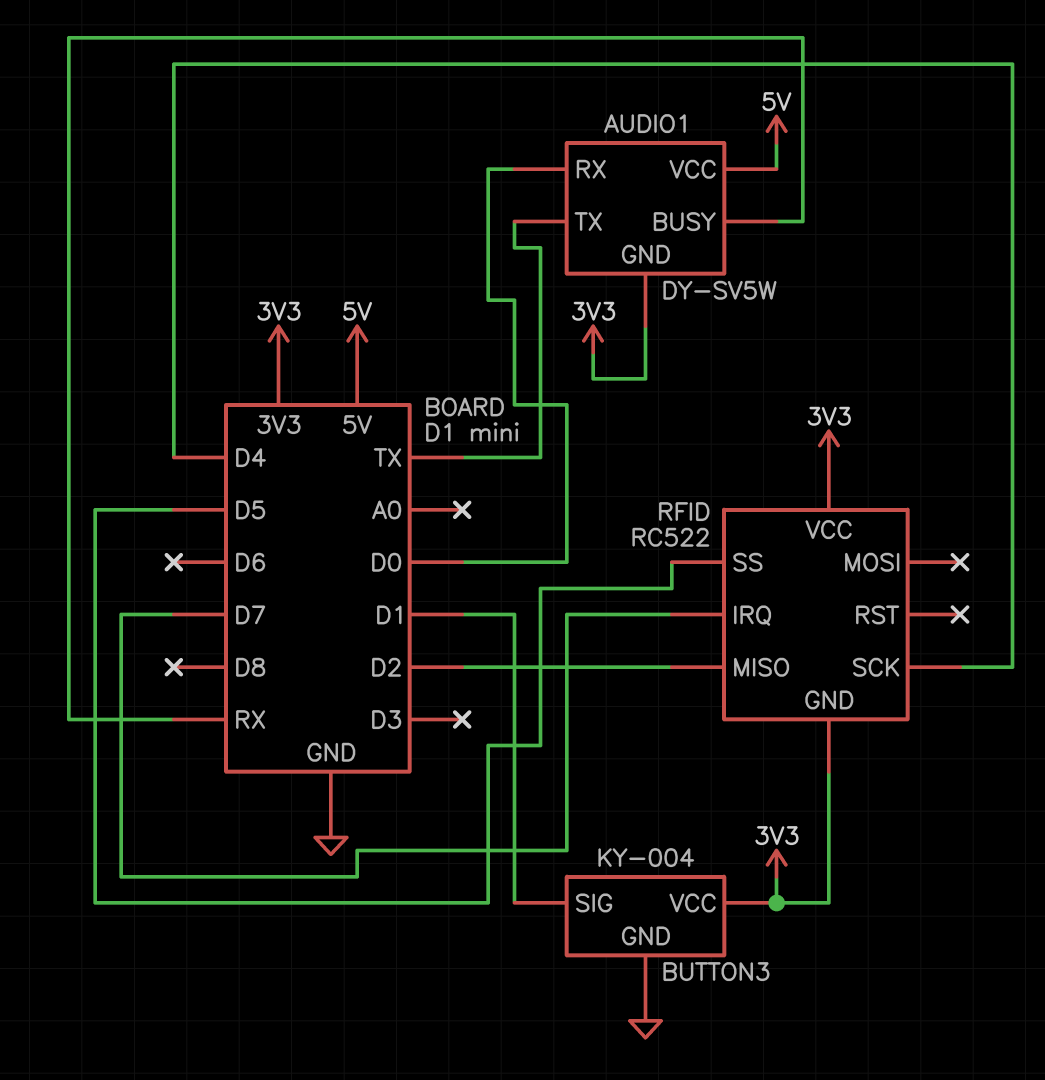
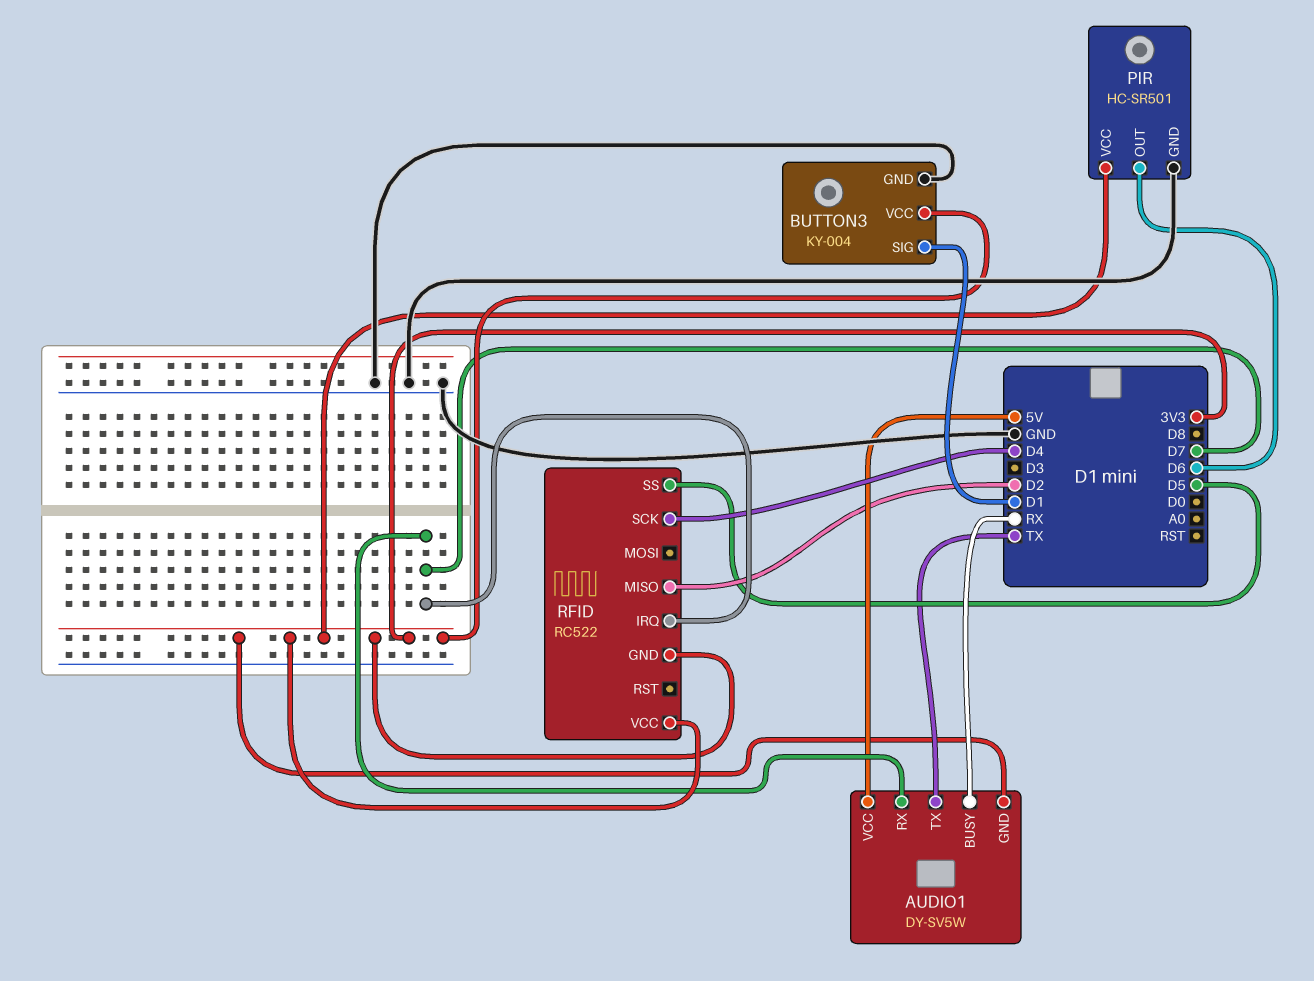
AUDIO1 pin RX: D0 -> D7
PIR: none -> HC-SR501
PIR pin GND: none -> GND
PIR pin OUT: none -> D6
PIR pin VCC: none -> 3V3

